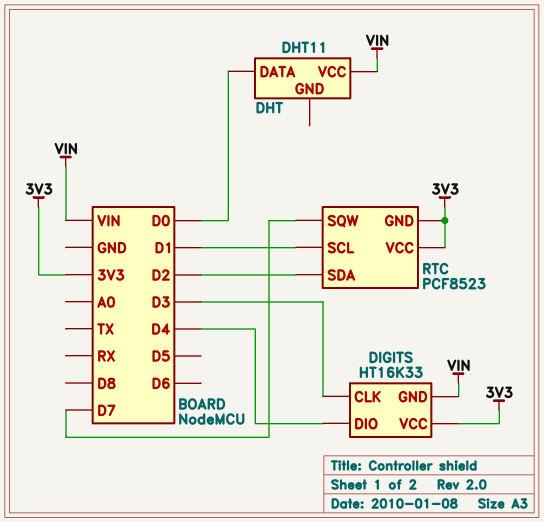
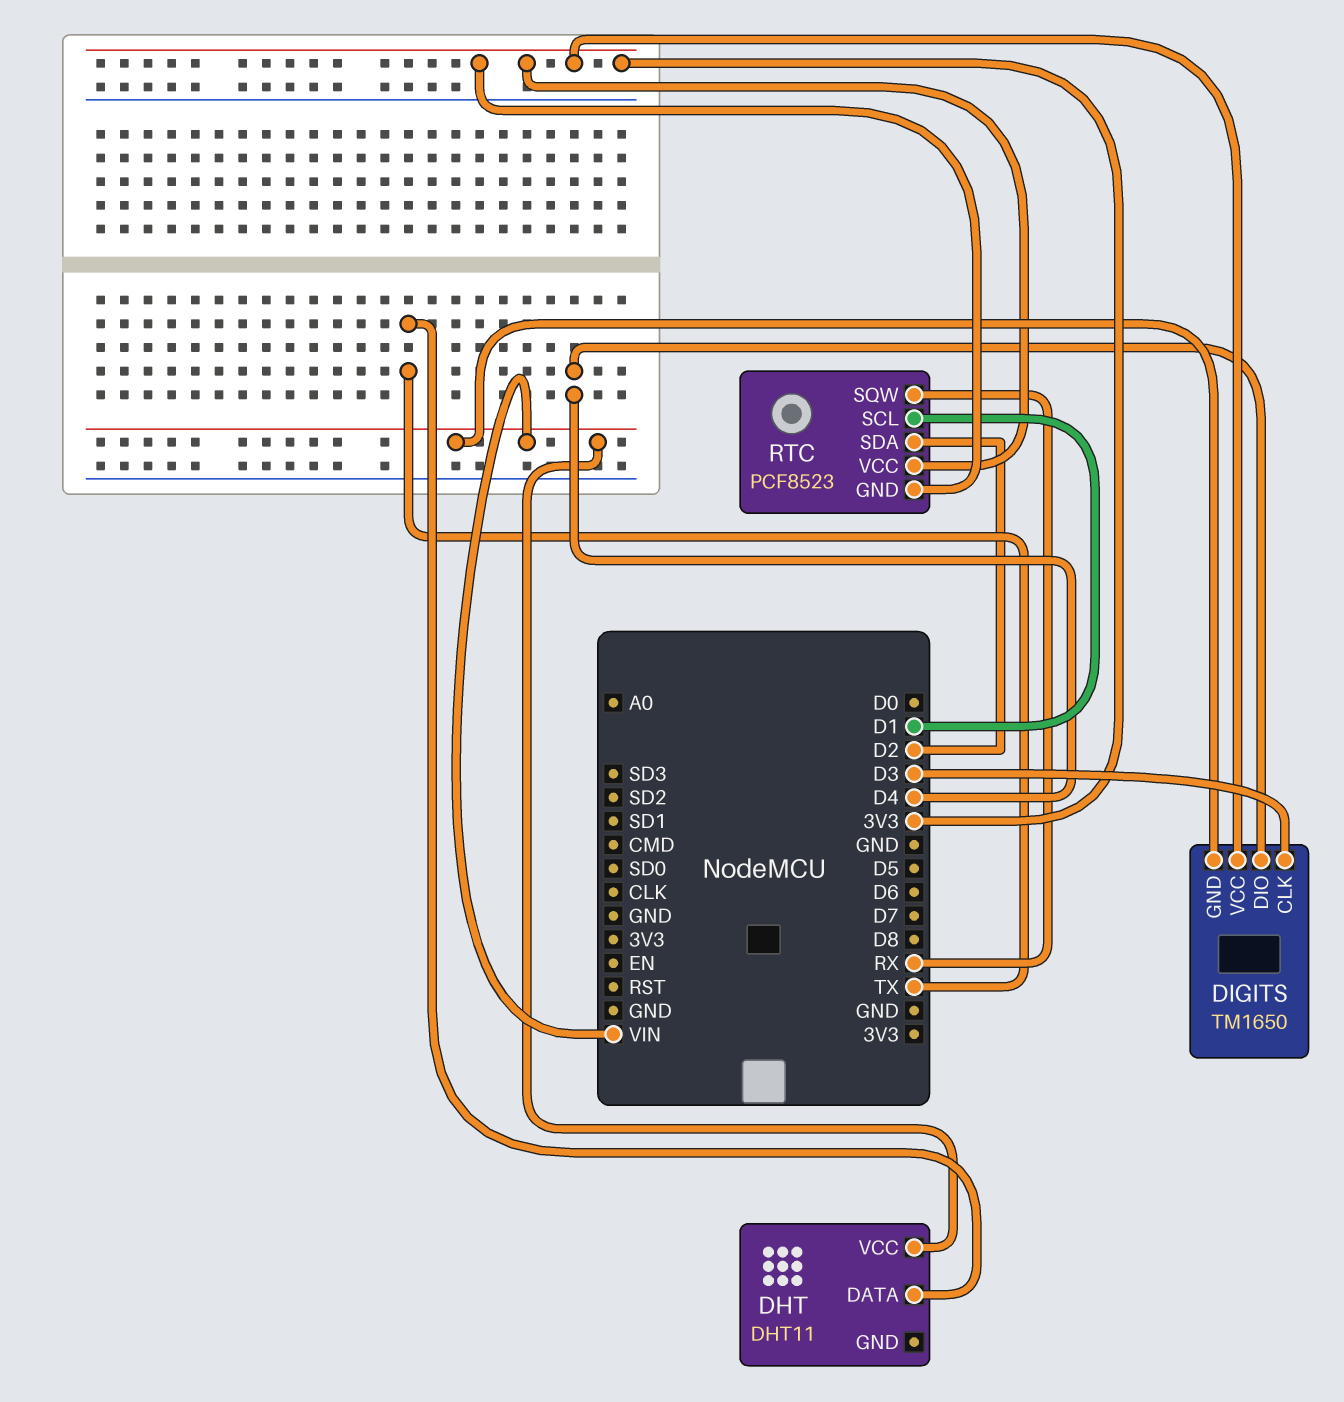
DHT pin DATA: D0 -> TX
DIGITS: HT16K33 -> TM1650
RTC pin SQW: D7 -> RX

